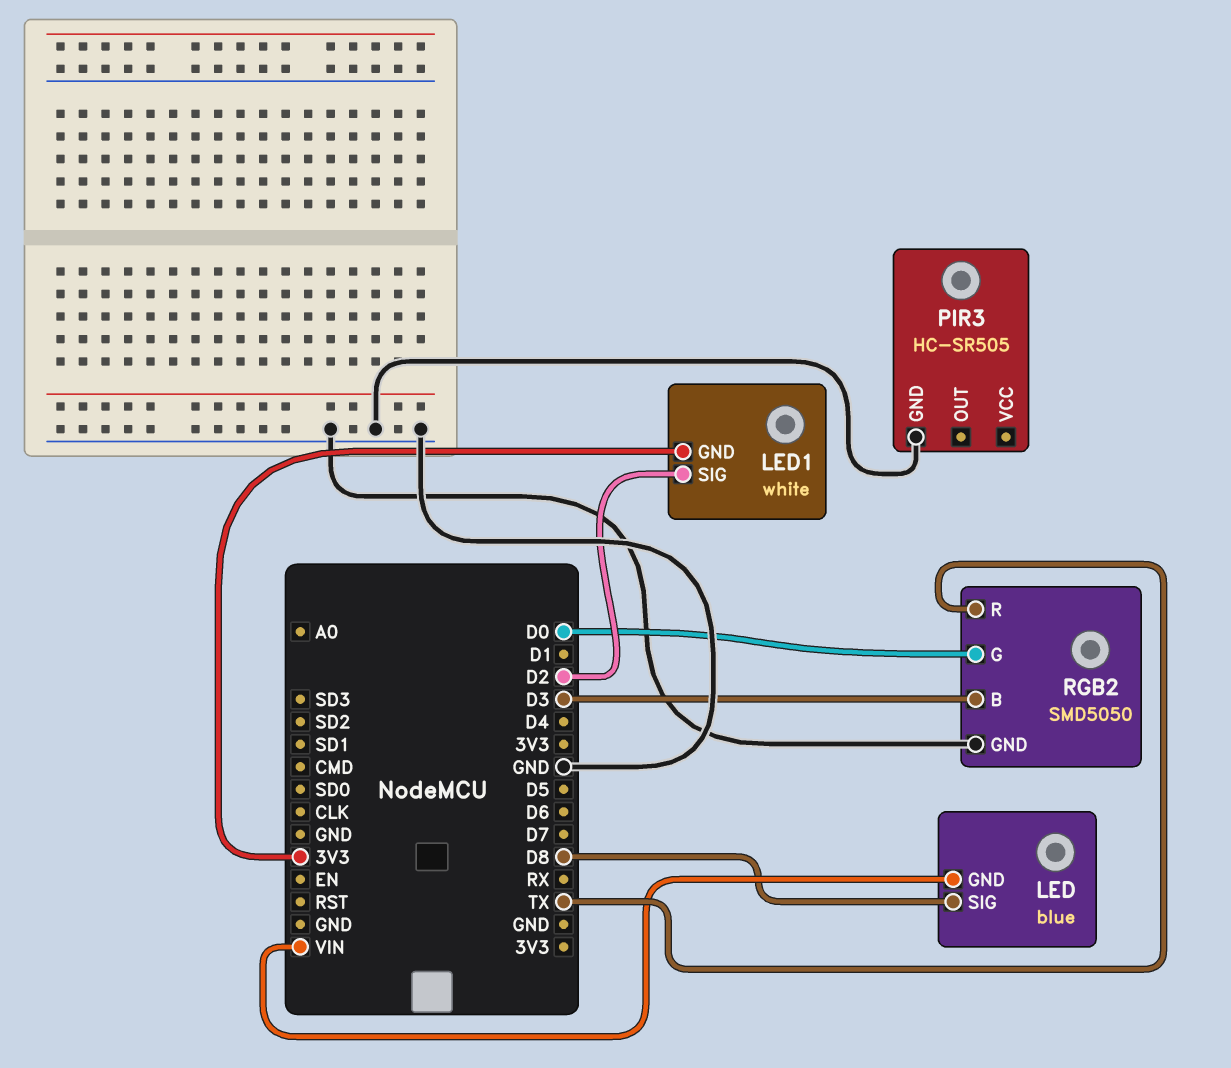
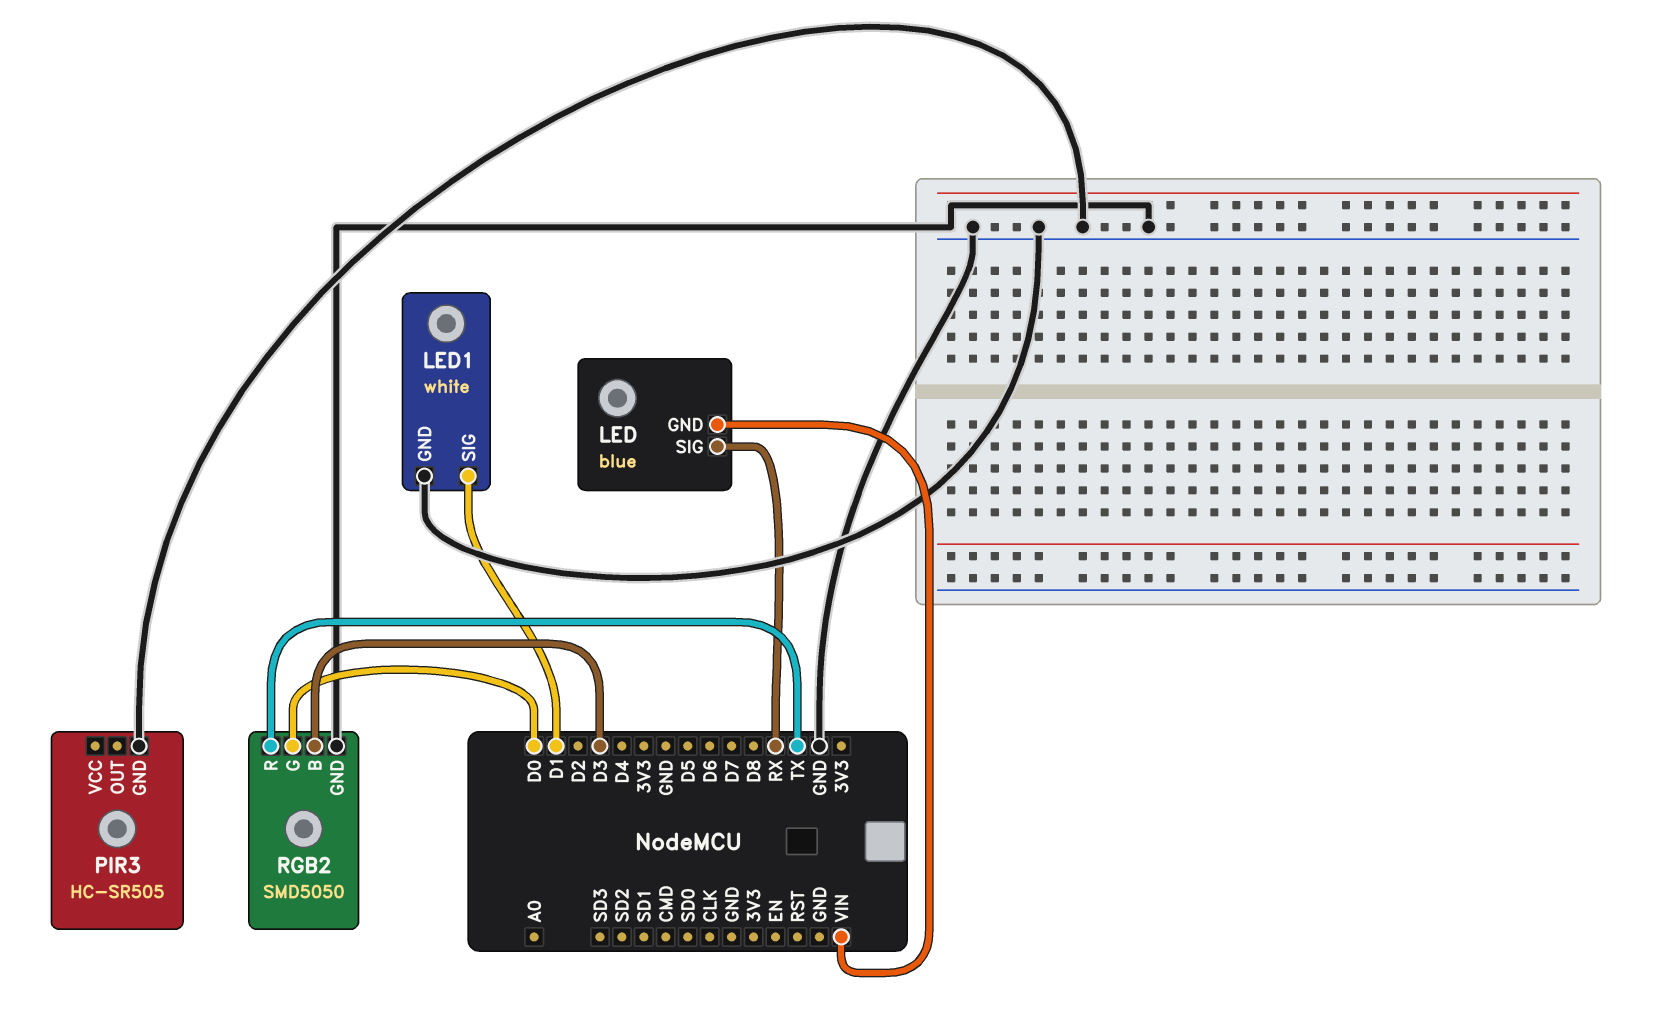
LED pin SIG: D8 -> RX
LED1 pin GND: 3V3 -> GND
LED1 pin SIG: D2 -> D1

